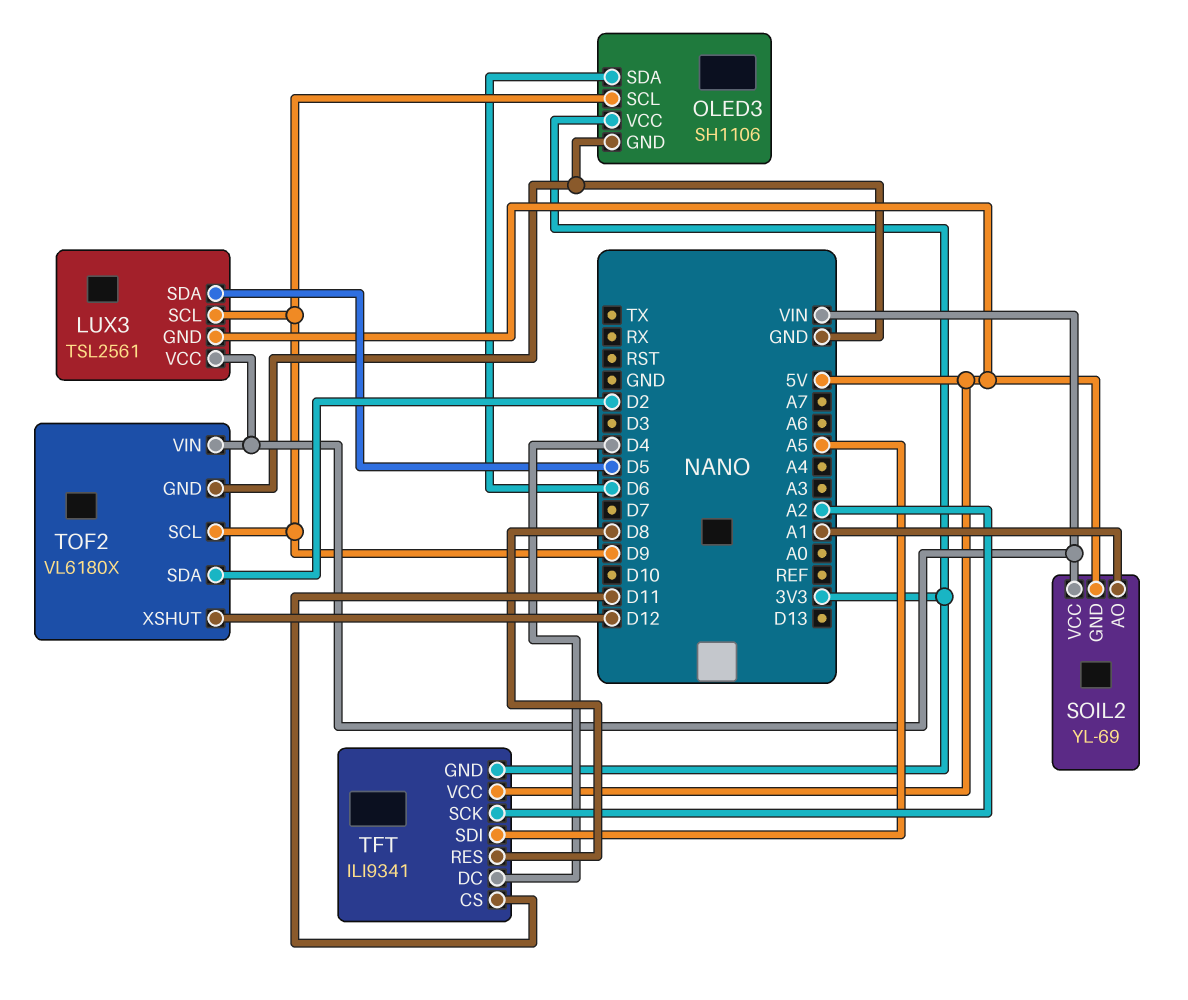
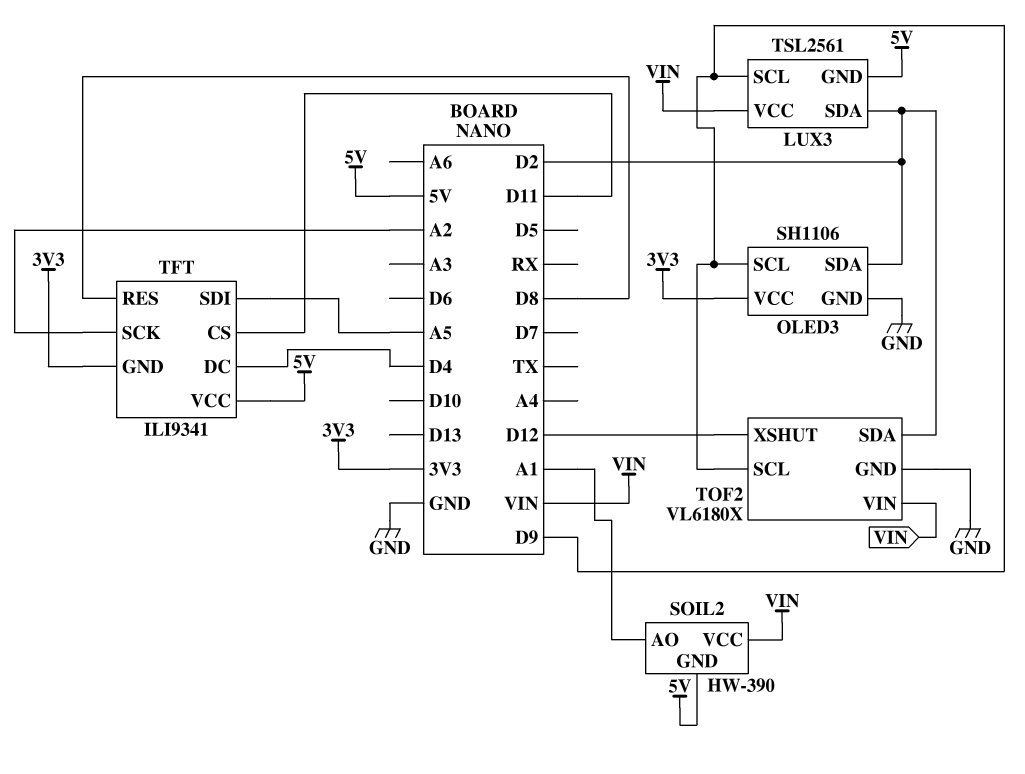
LUX3 pin SDA: D5 -> D2
OLED3 pin SDA: D6 -> D2
SOIL2: YL-69 -> HW-390

